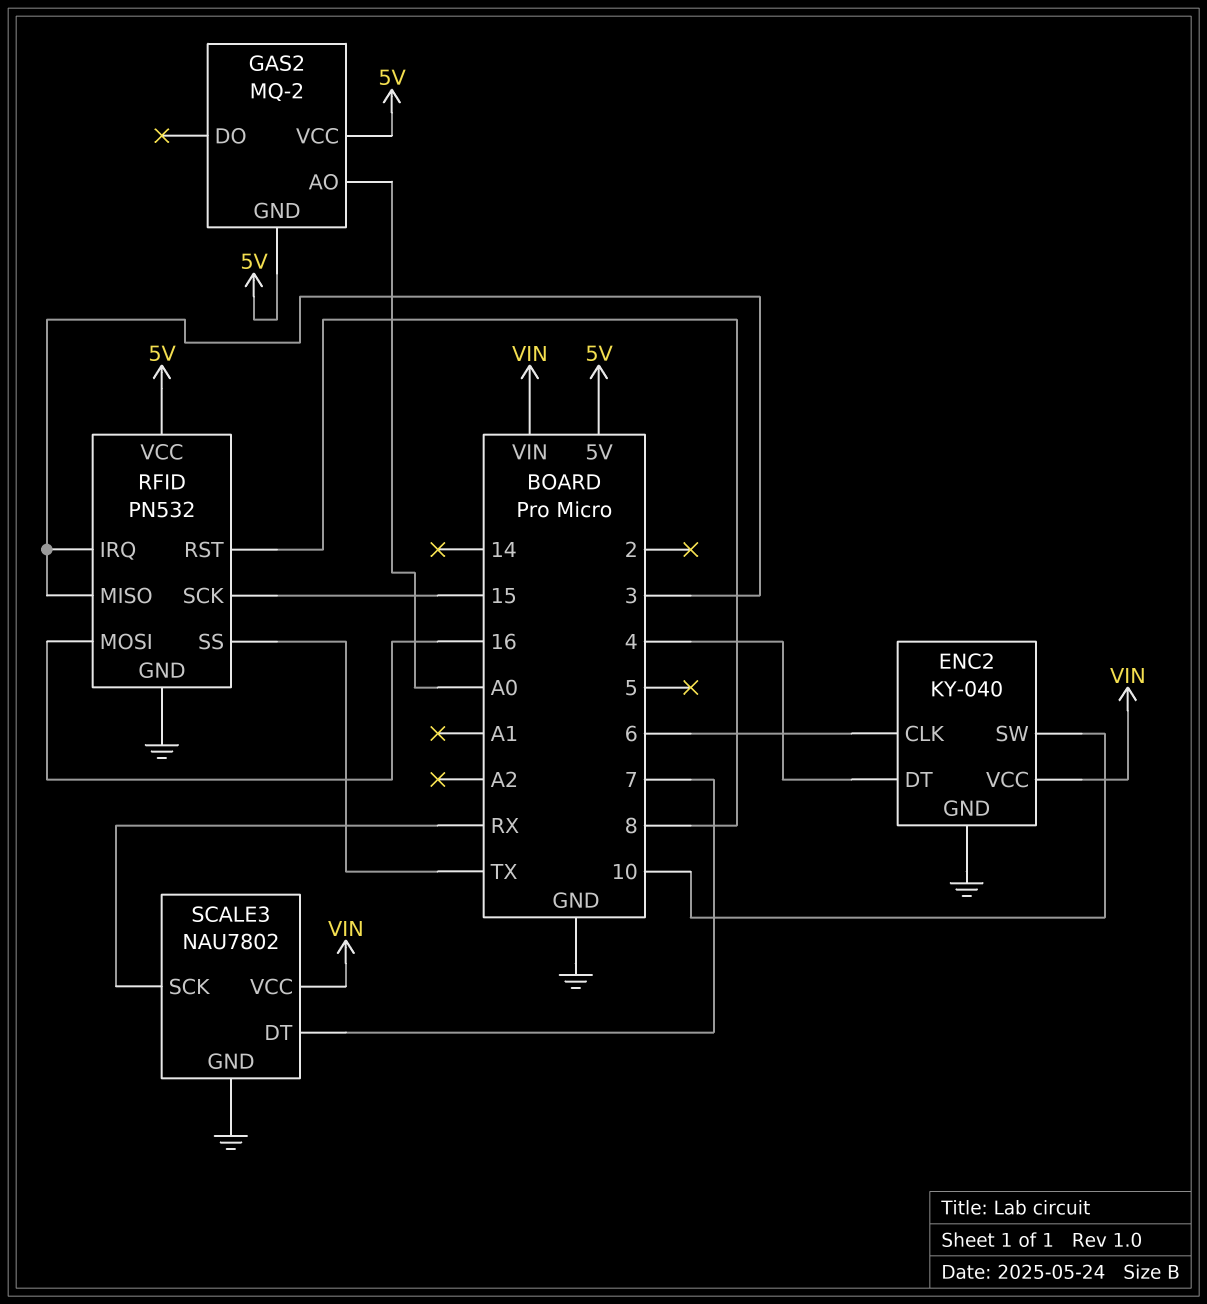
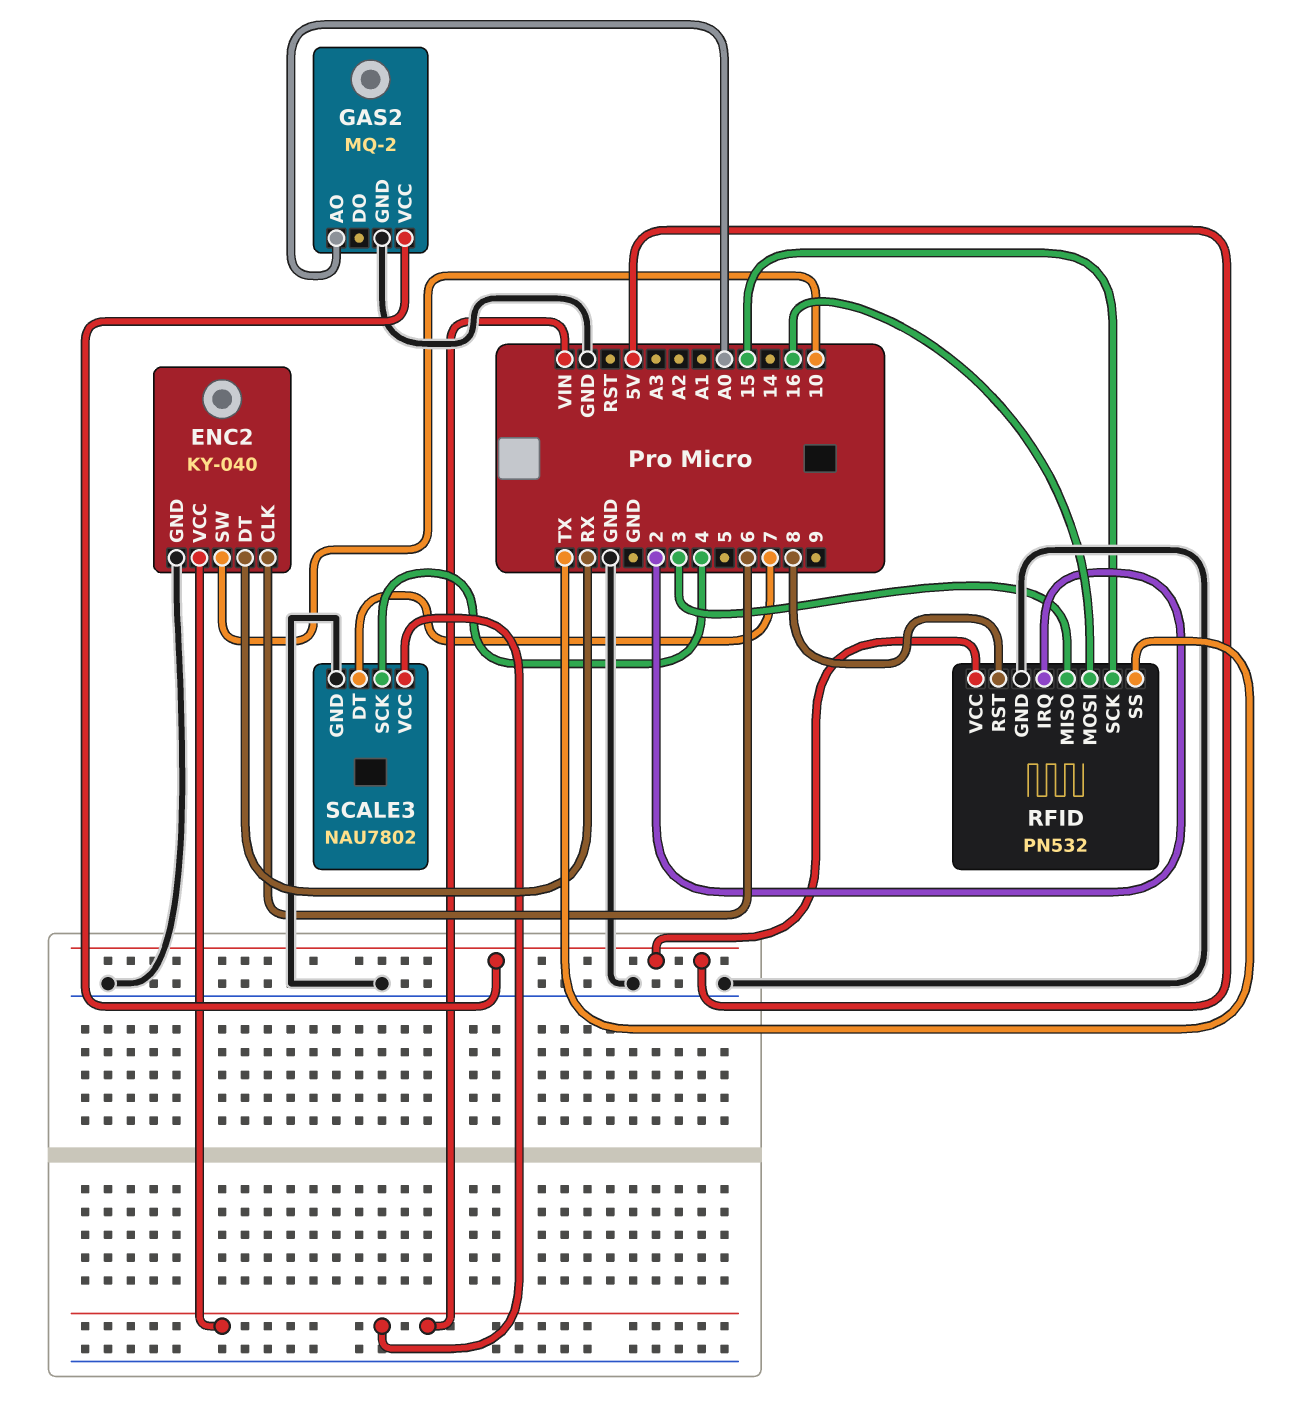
ENC2 pin DT: 4 -> RX
GAS2 pin GND: 5V -> GND
RFID pin IRQ: 3 -> 2
SCALE3 pin SCK: RX -> 4

